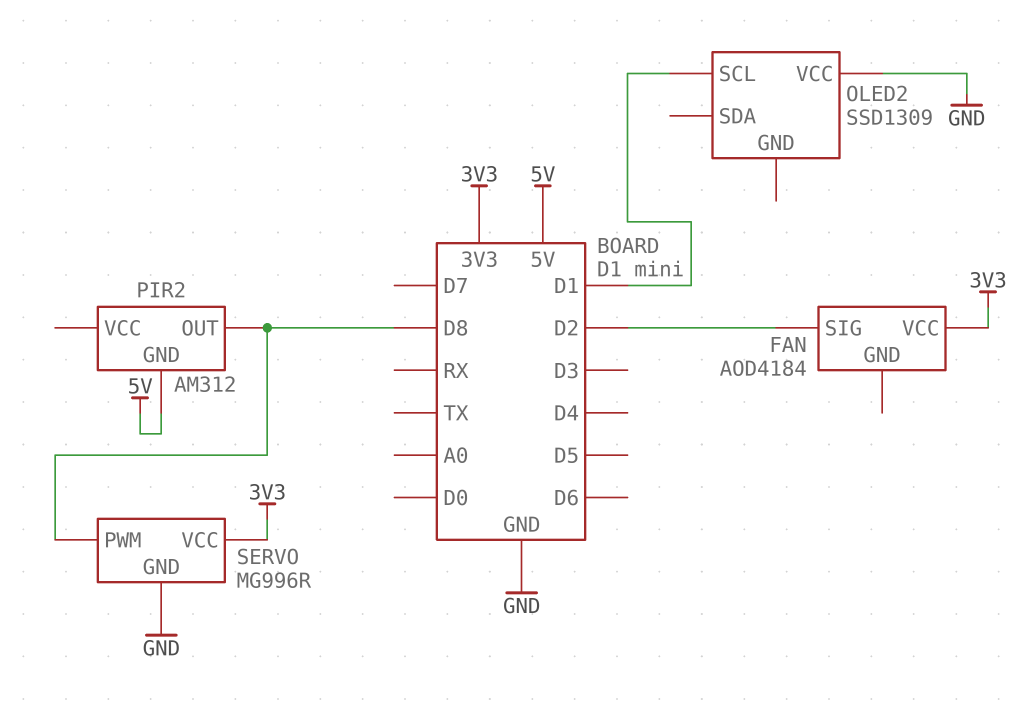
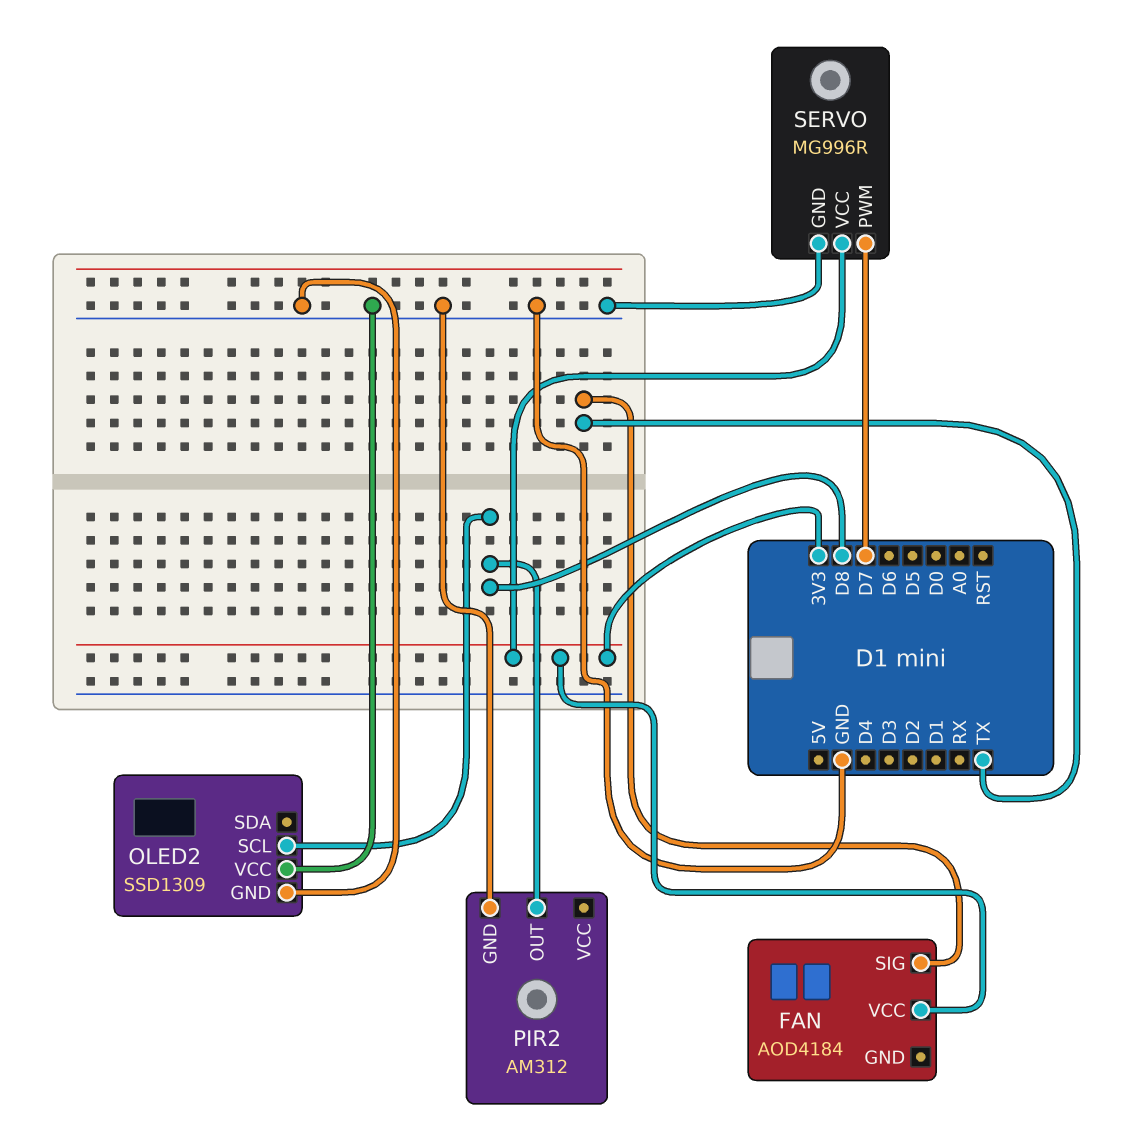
FAN pin SIG: D2 -> TX
OLED2 pin GND: none -> GND
OLED2 pin SCL: D1 -> D8
PIR2 pin GND: 5V -> GND
SERVO pin PWM: D8 -> D7

